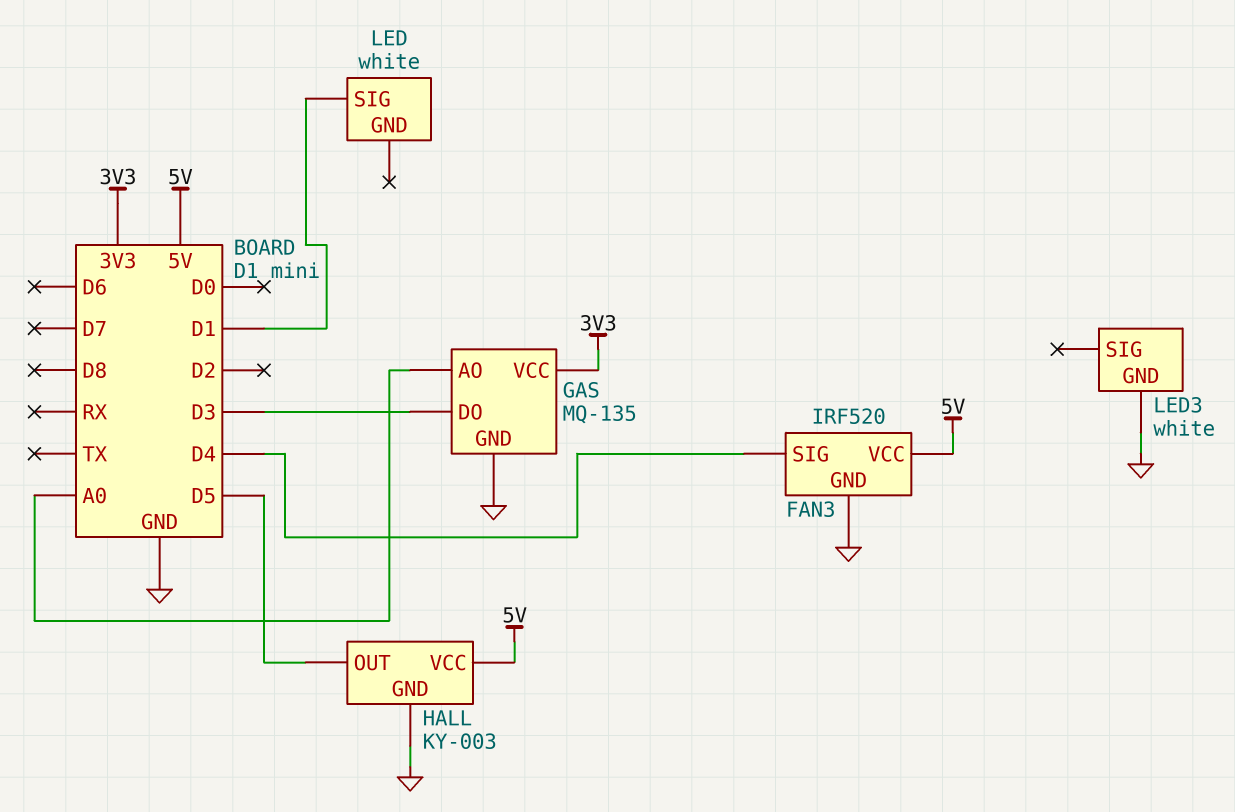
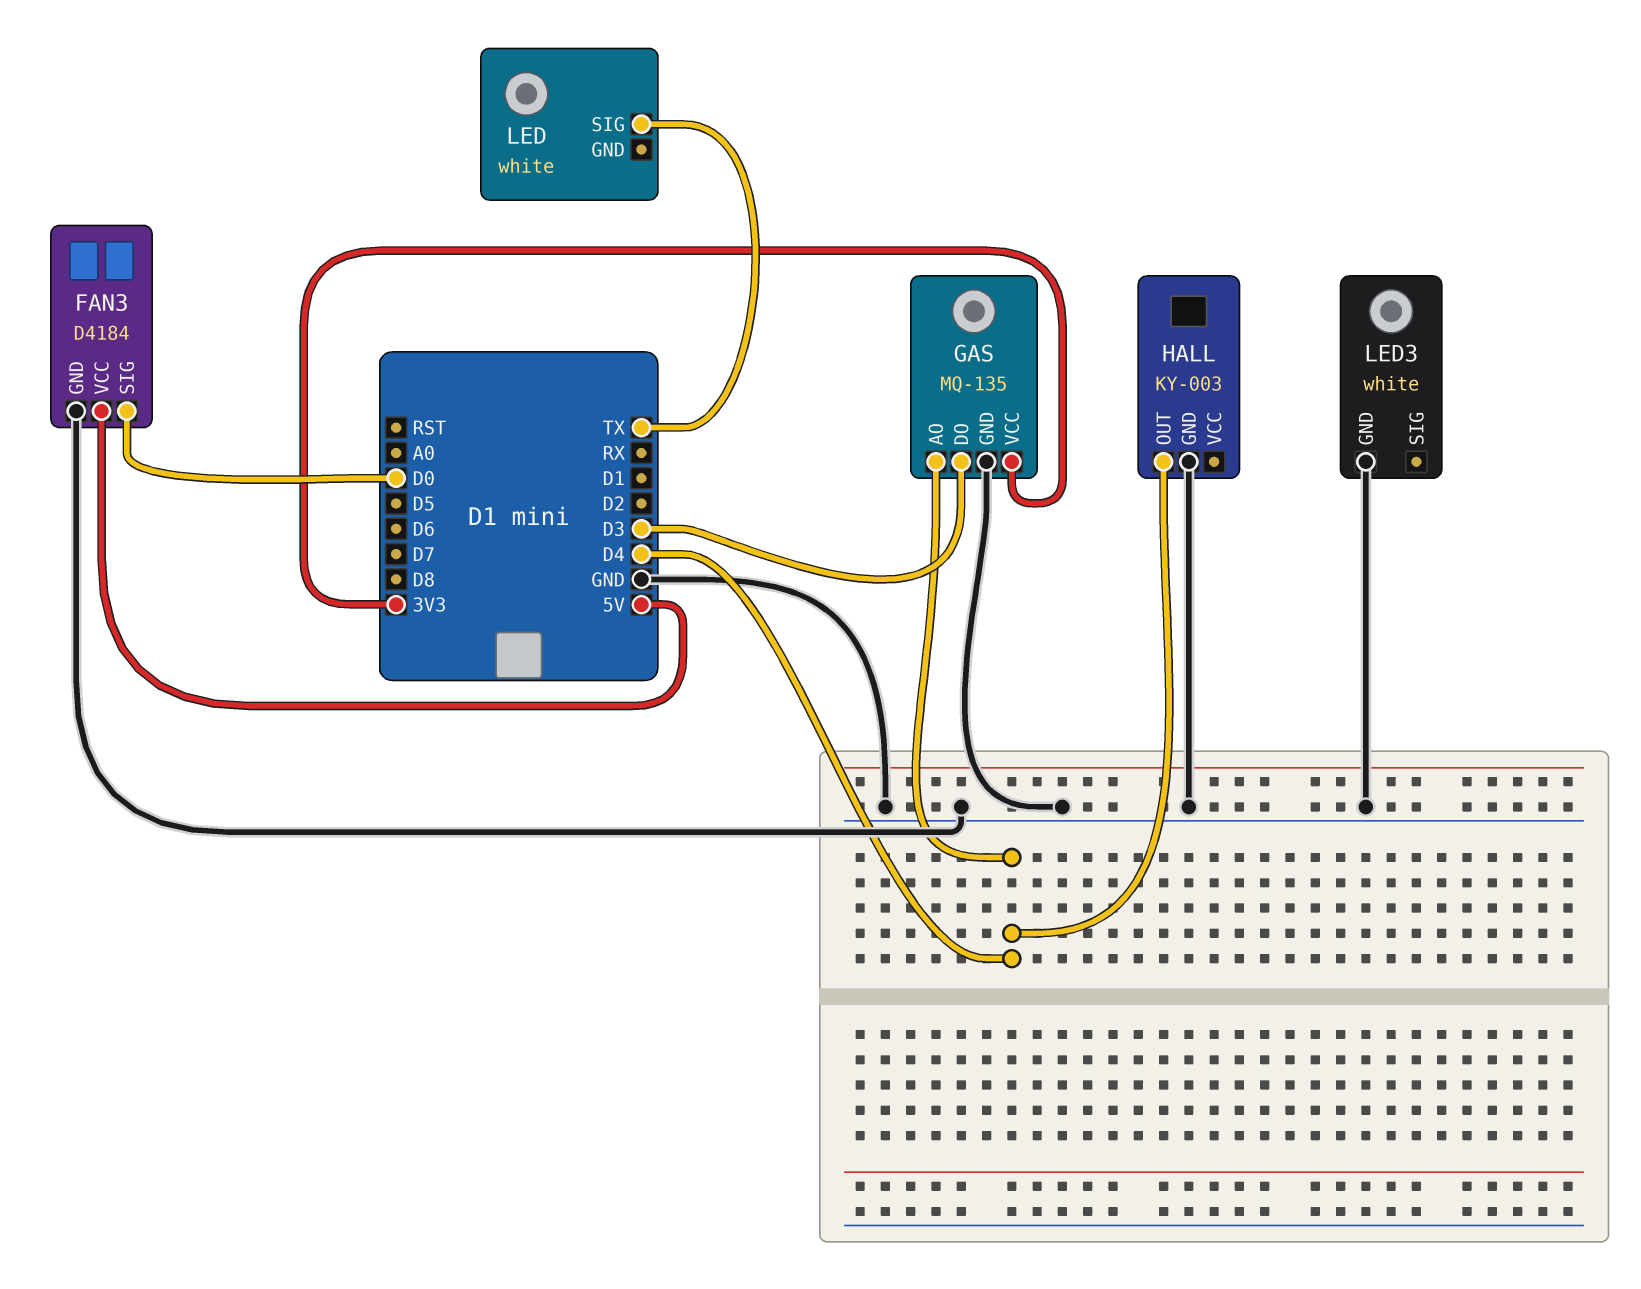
FAN3: IRF520 -> D4184
FAN3 pin SIG: D4 -> D0
GAS pin AO: A0 -> D4
HALL pin OUT: D5 -> D4
HALL pin VCC: 5V -> none
LED pin SIG: D1 -> TX

